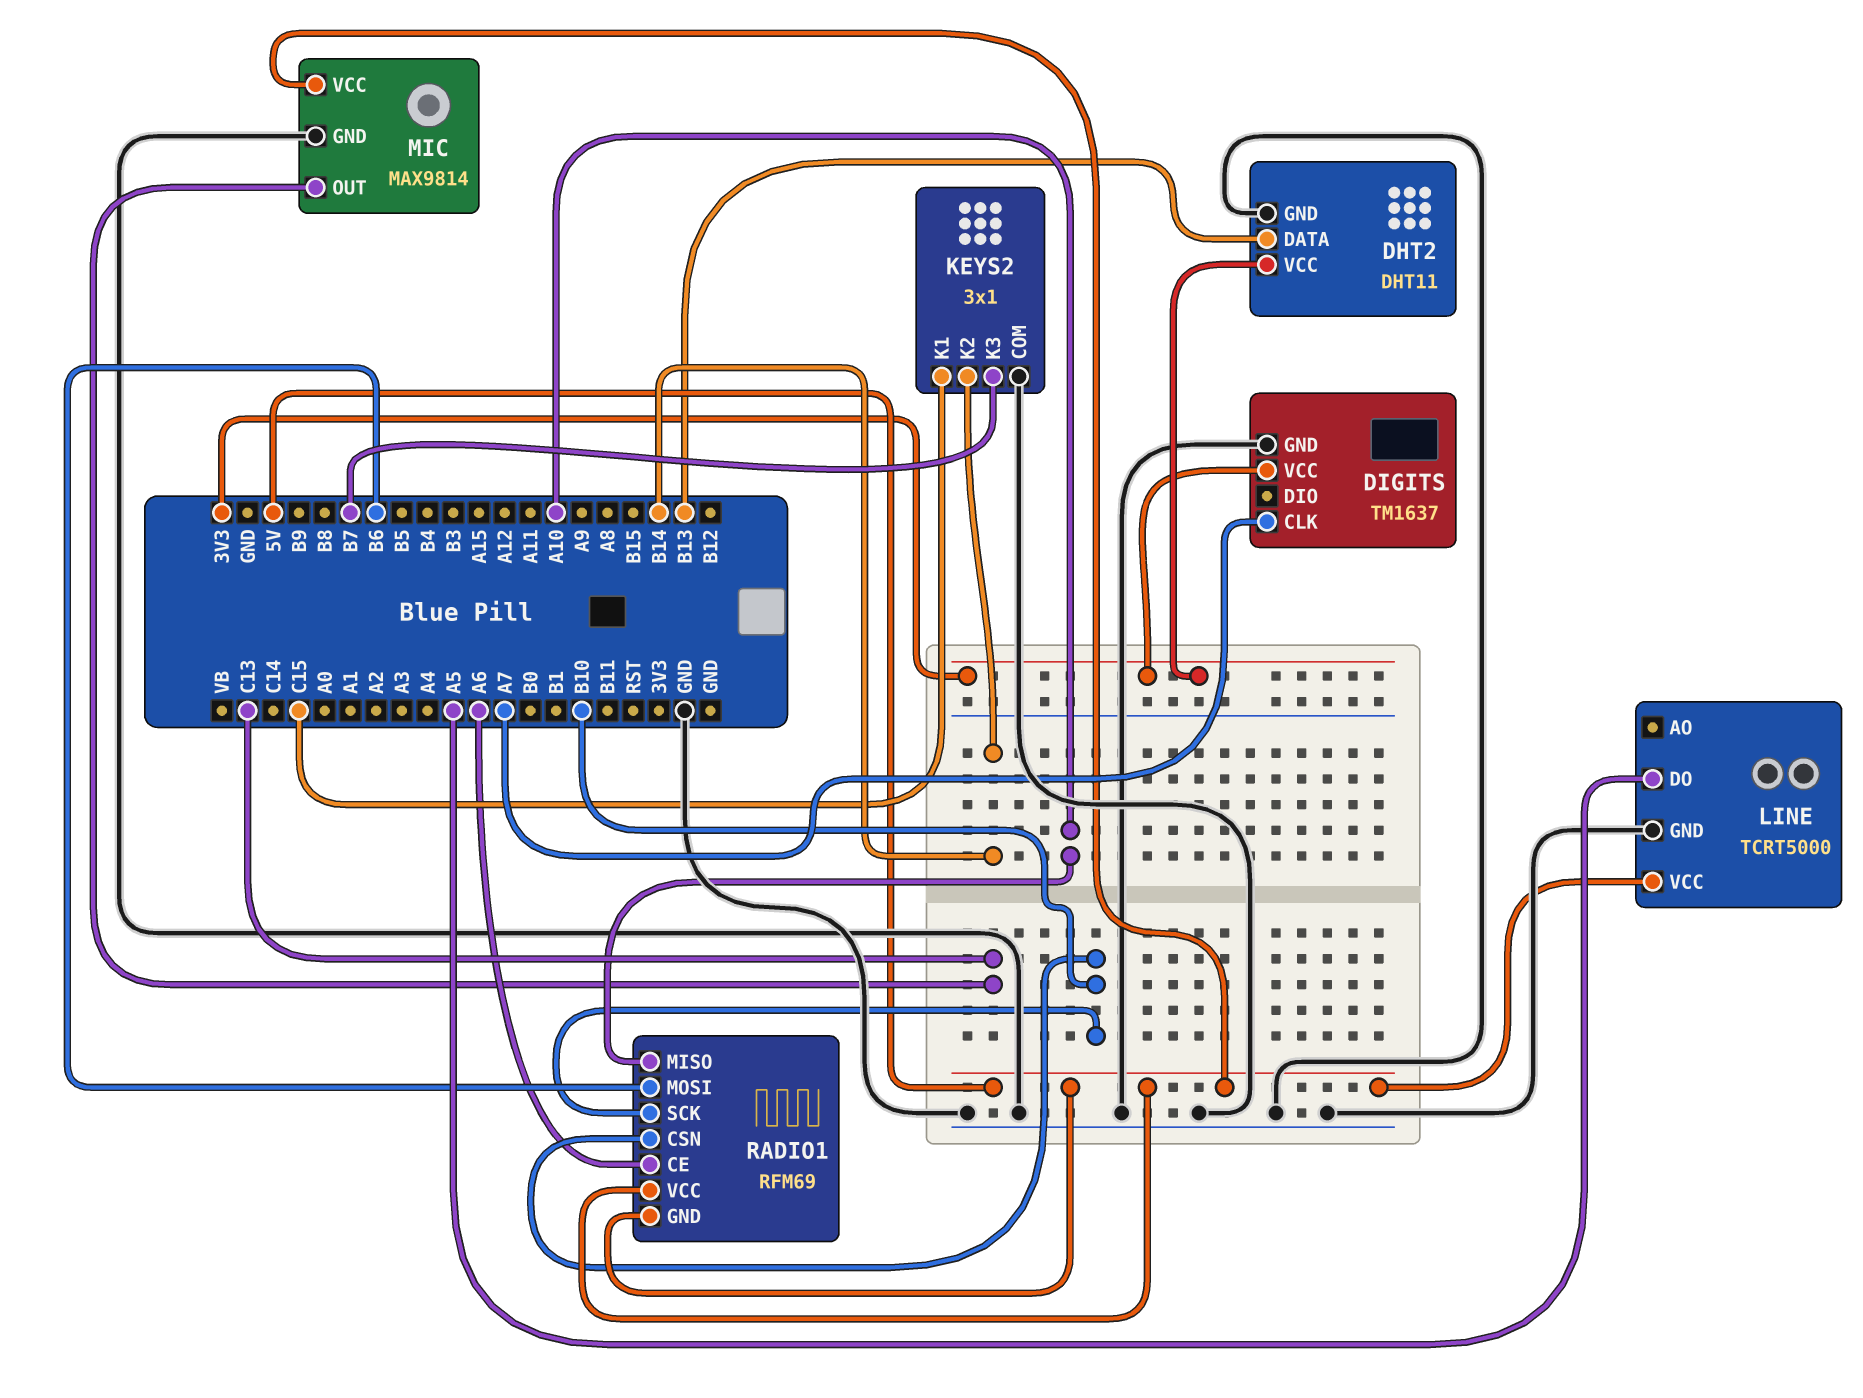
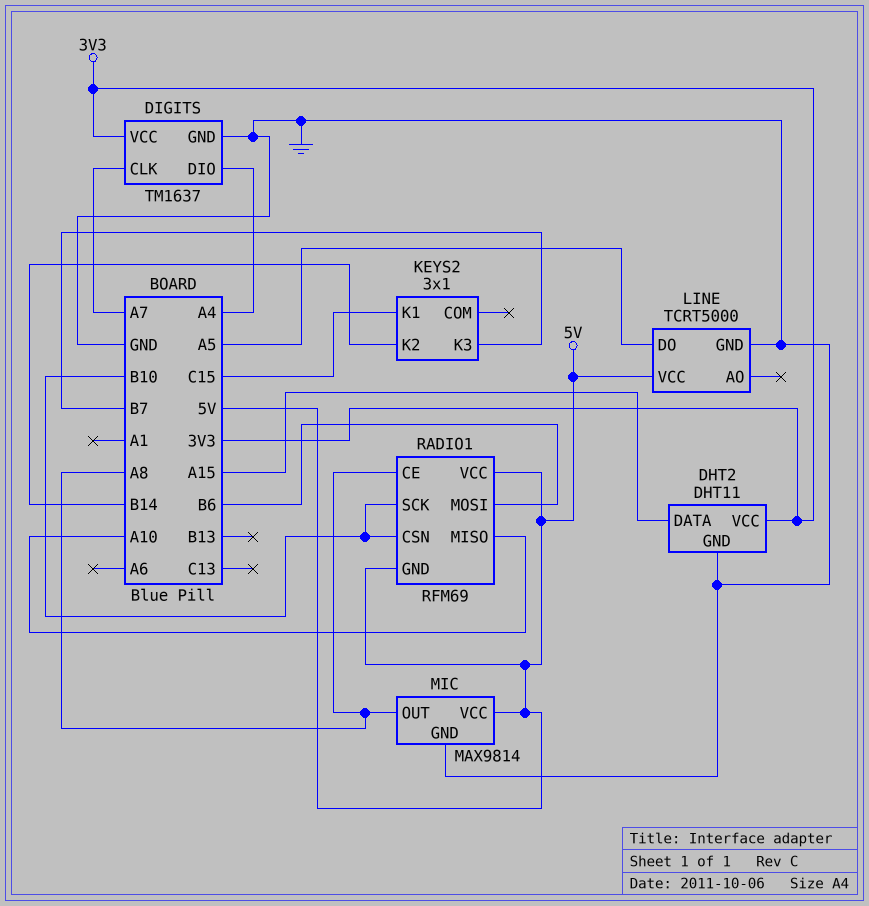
DHT2 pin DATA: B13 -> A15
DIGITS pin DIO: none -> A4
KEYS2 pin COM: GND -> none
MIC pin OUT: C13 -> A8
RADIO1 pin CE: A6 -> A8

